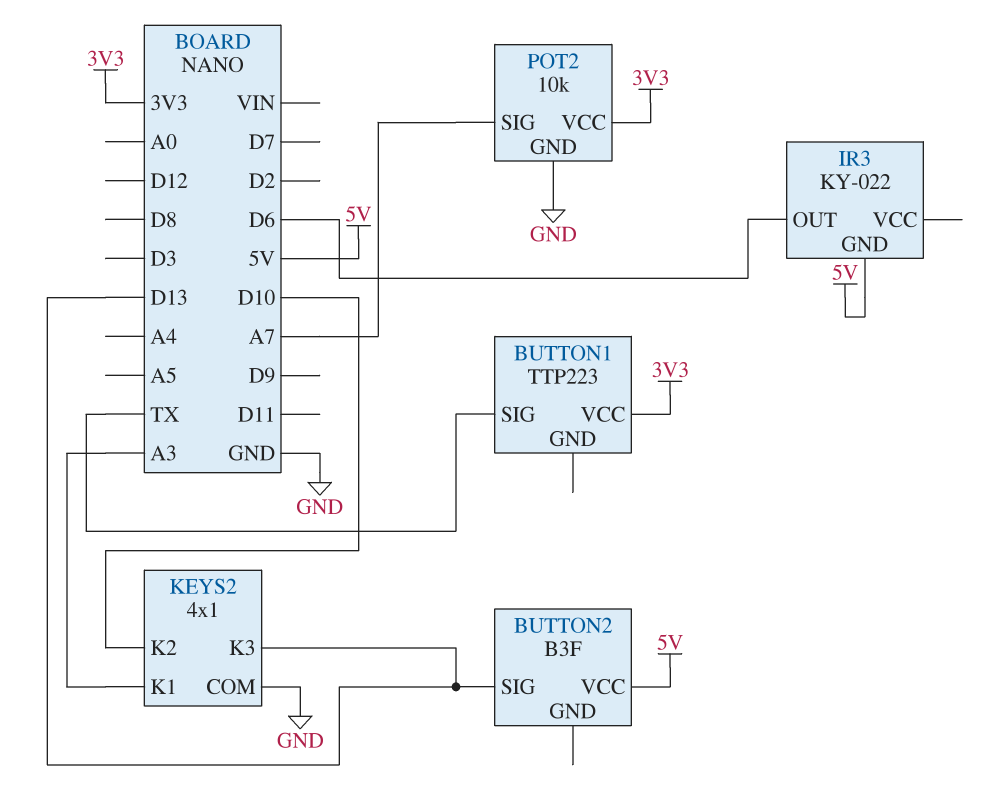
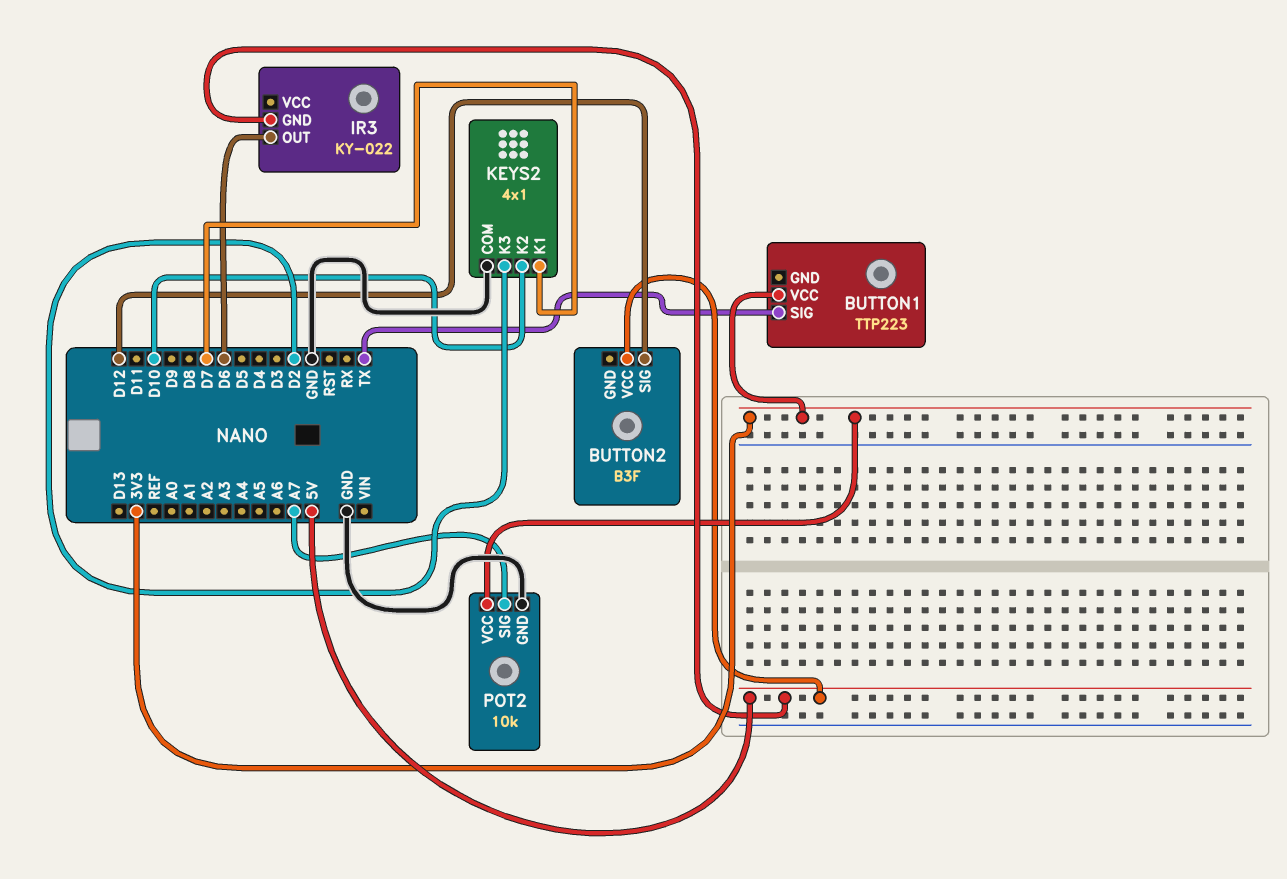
BUTTON2 pin SIG: D13 -> D12
KEYS2 pin K1: A3 -> D7
KEYS2 pin K3: D13 -> D2

